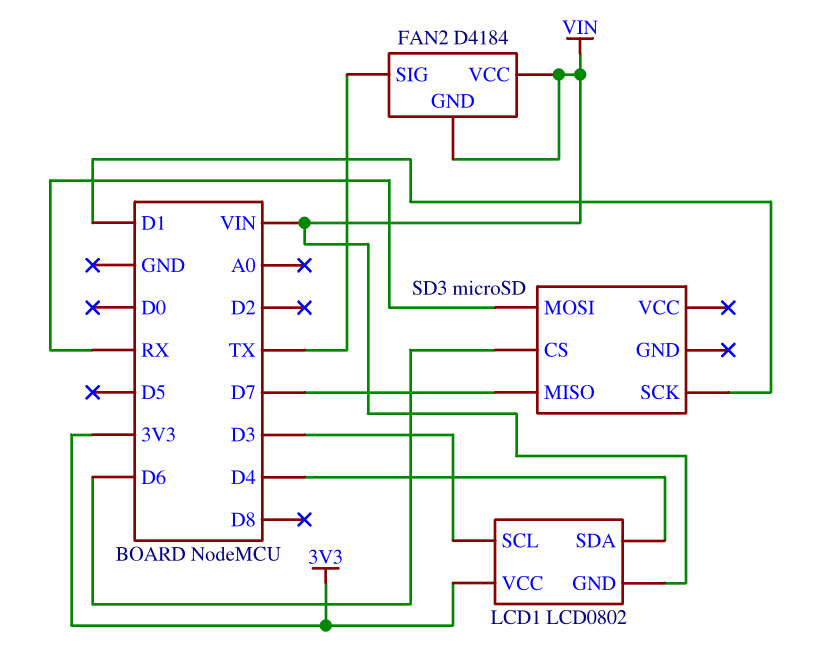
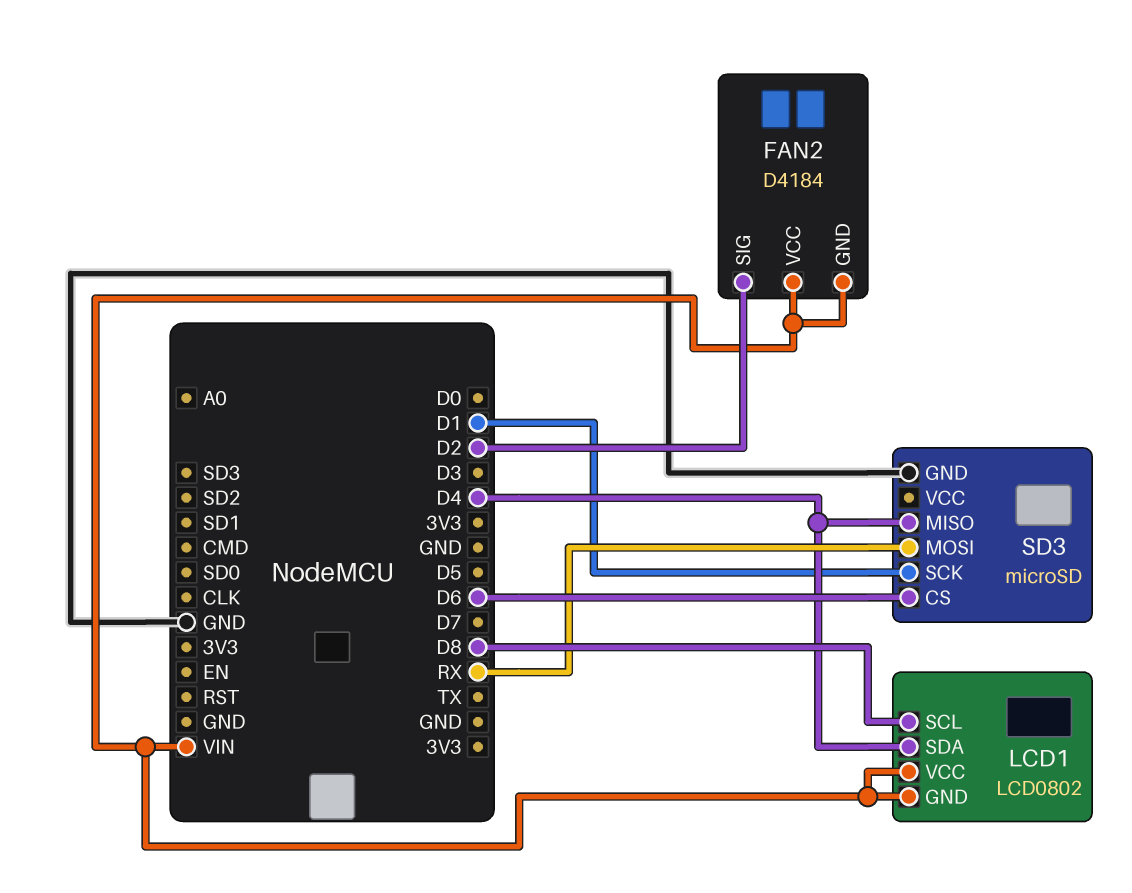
FAN2 pin SIG: TX -> D2
LCD1 pin SCL: D3 -> D8
LCD1 pin VCC: 3V3 -> VIN
SD3 pin GND: none -> GND
SD3 pin MISO: D7 -> D4

